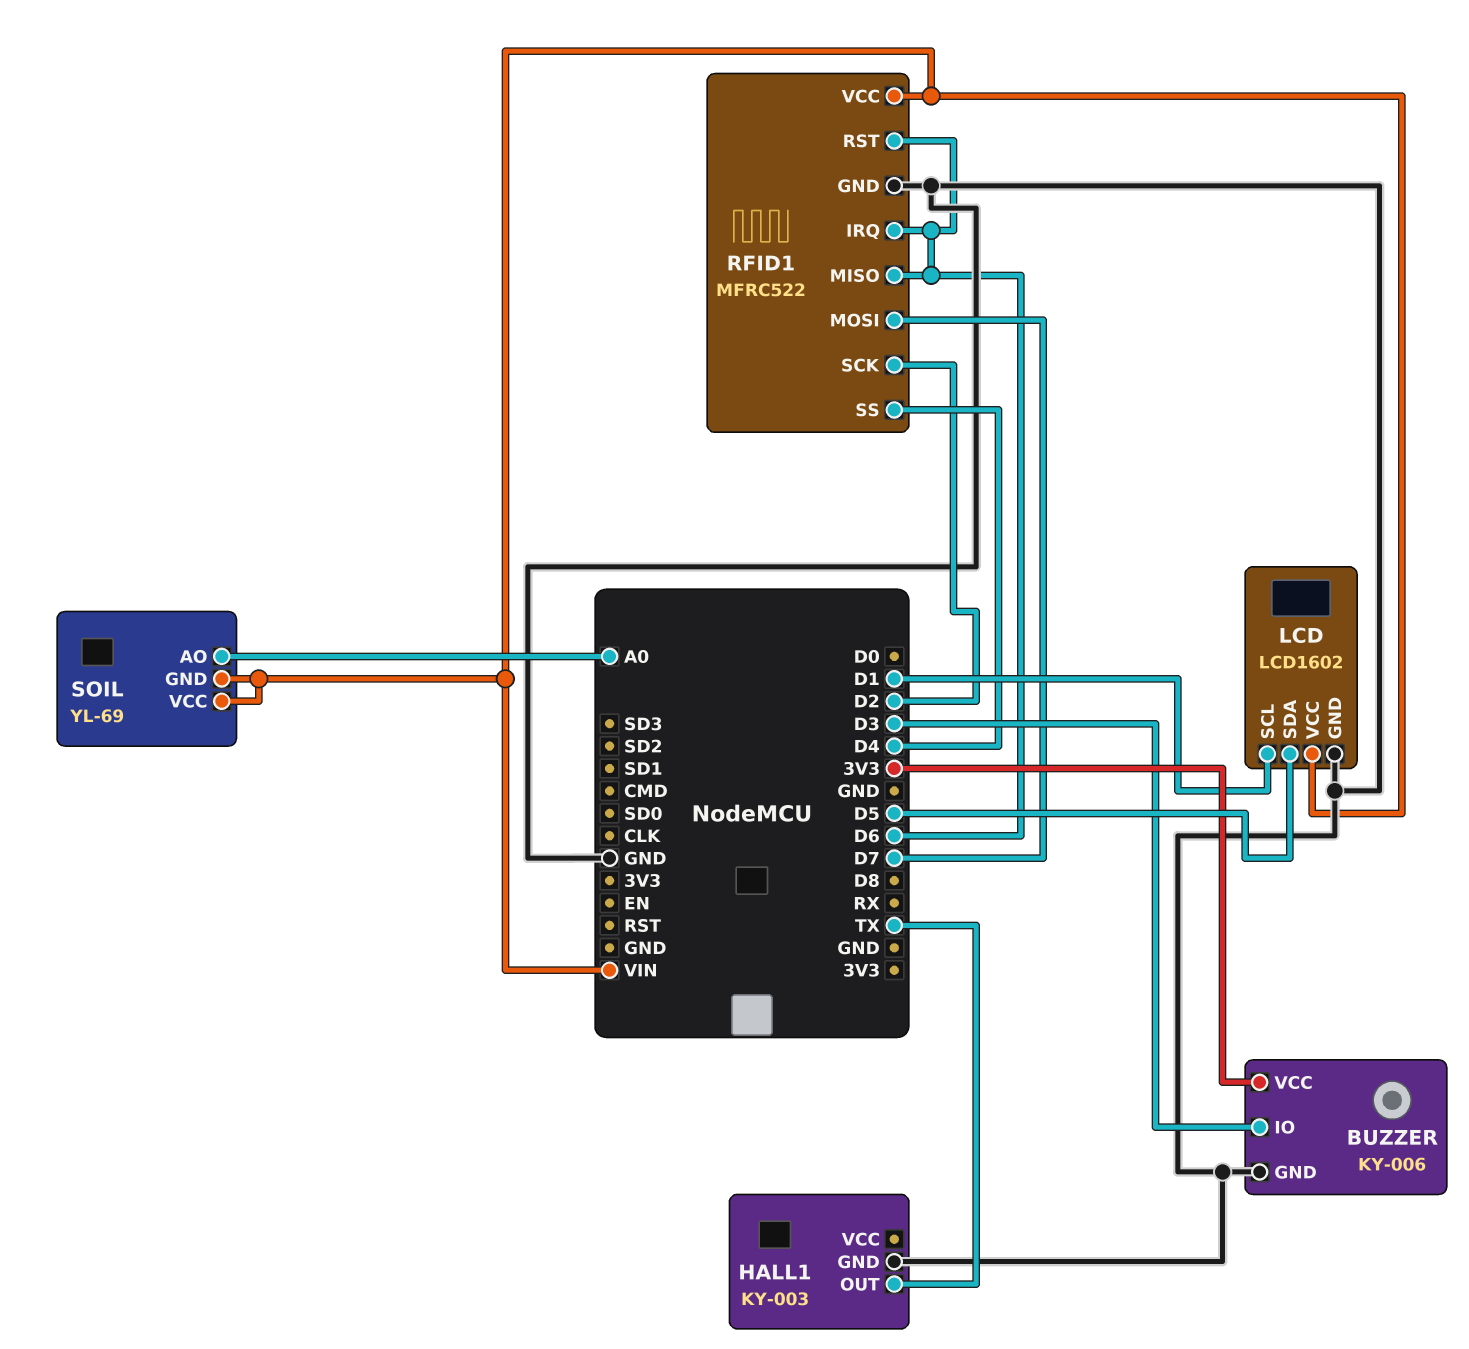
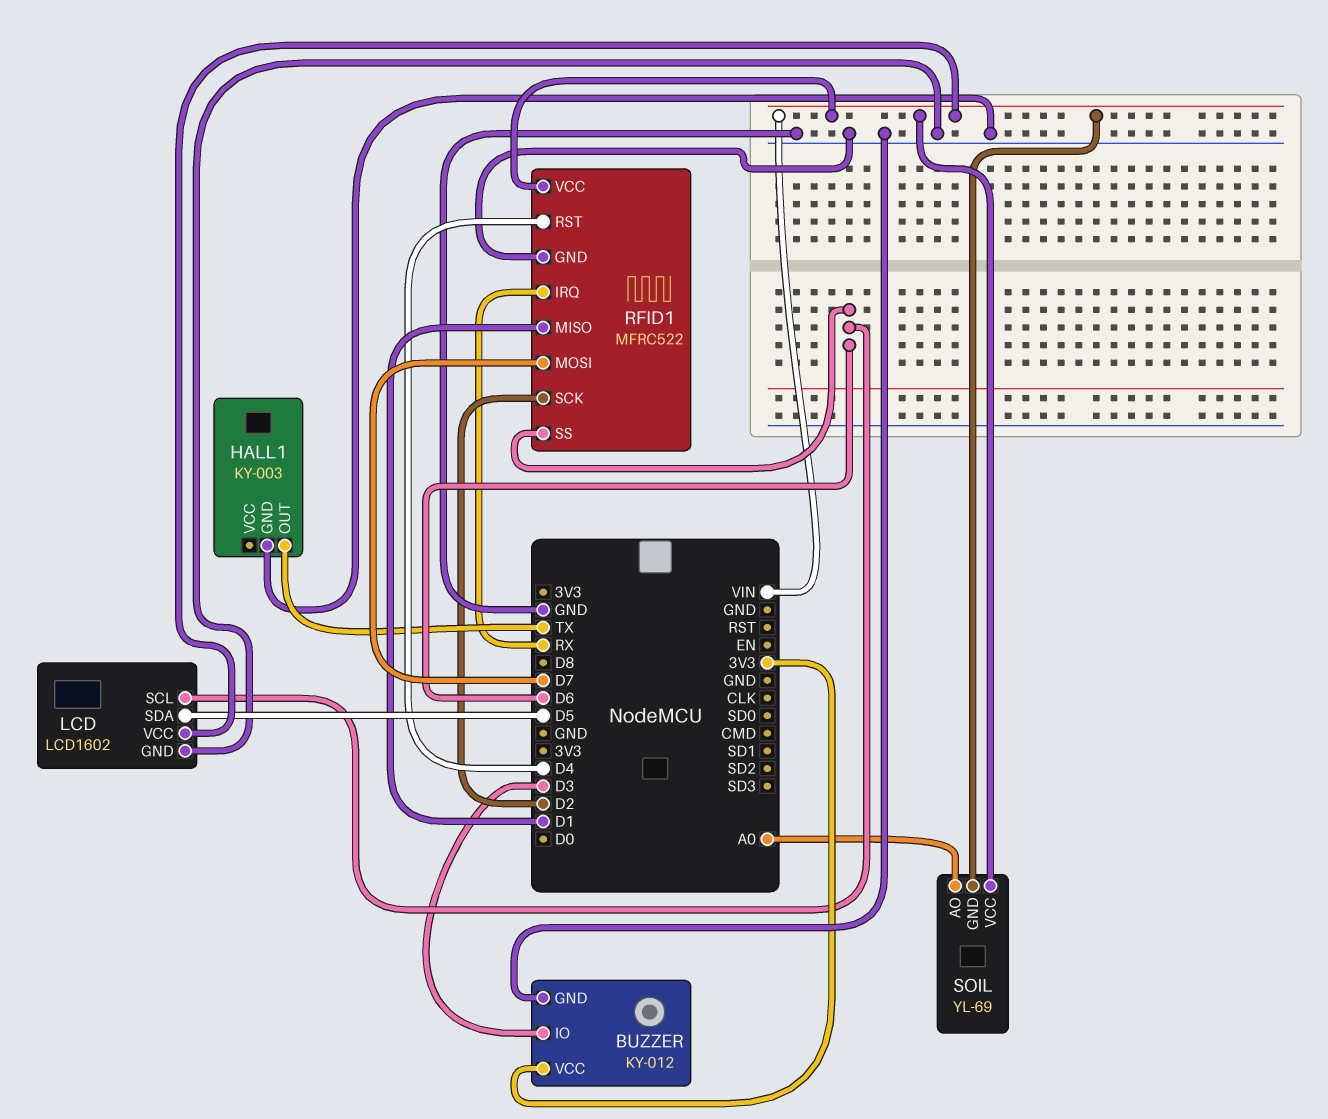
BUZZER: KY-006 -> KY-012
LCD pin SCL: D1 -> D6
RFID1 pin IRQ: D6 -> RX
RFID1 pin MISO: D6 -> D1
RFID1 pin RST: D6 -> D4
RFID1 pin SS: D4 -> D6

